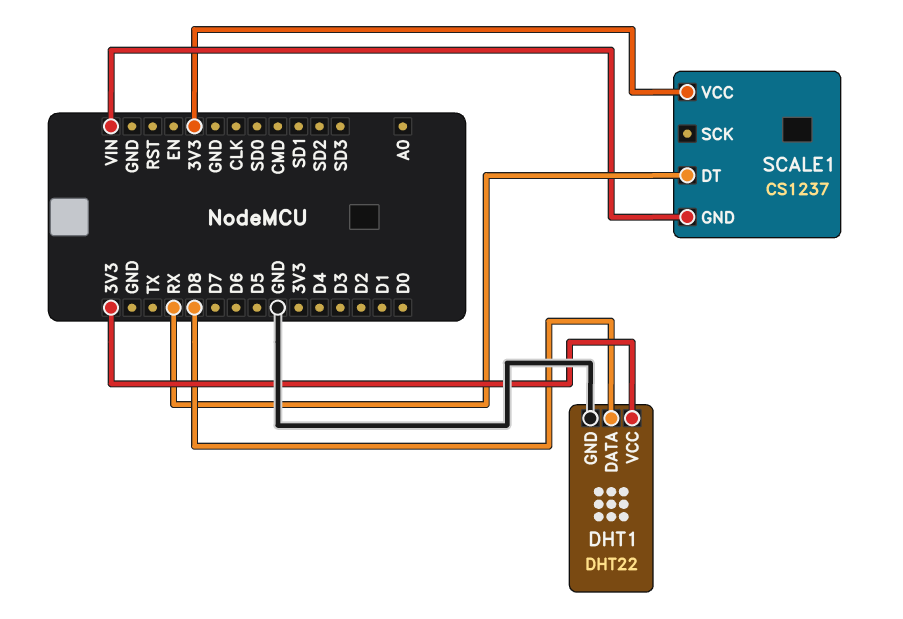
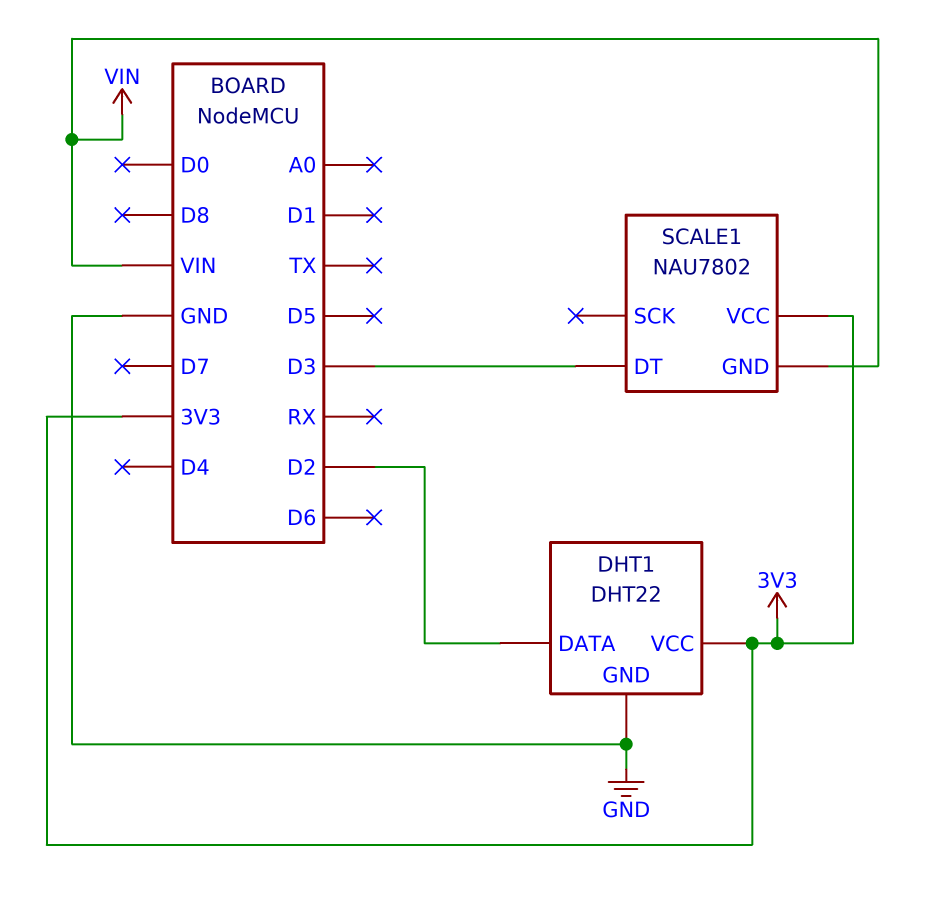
DHT1 pin DATA: D8 -> D2
SCALE1: CS1237 -> NAU7802
SCALE1 pin DT: RX -> D3

